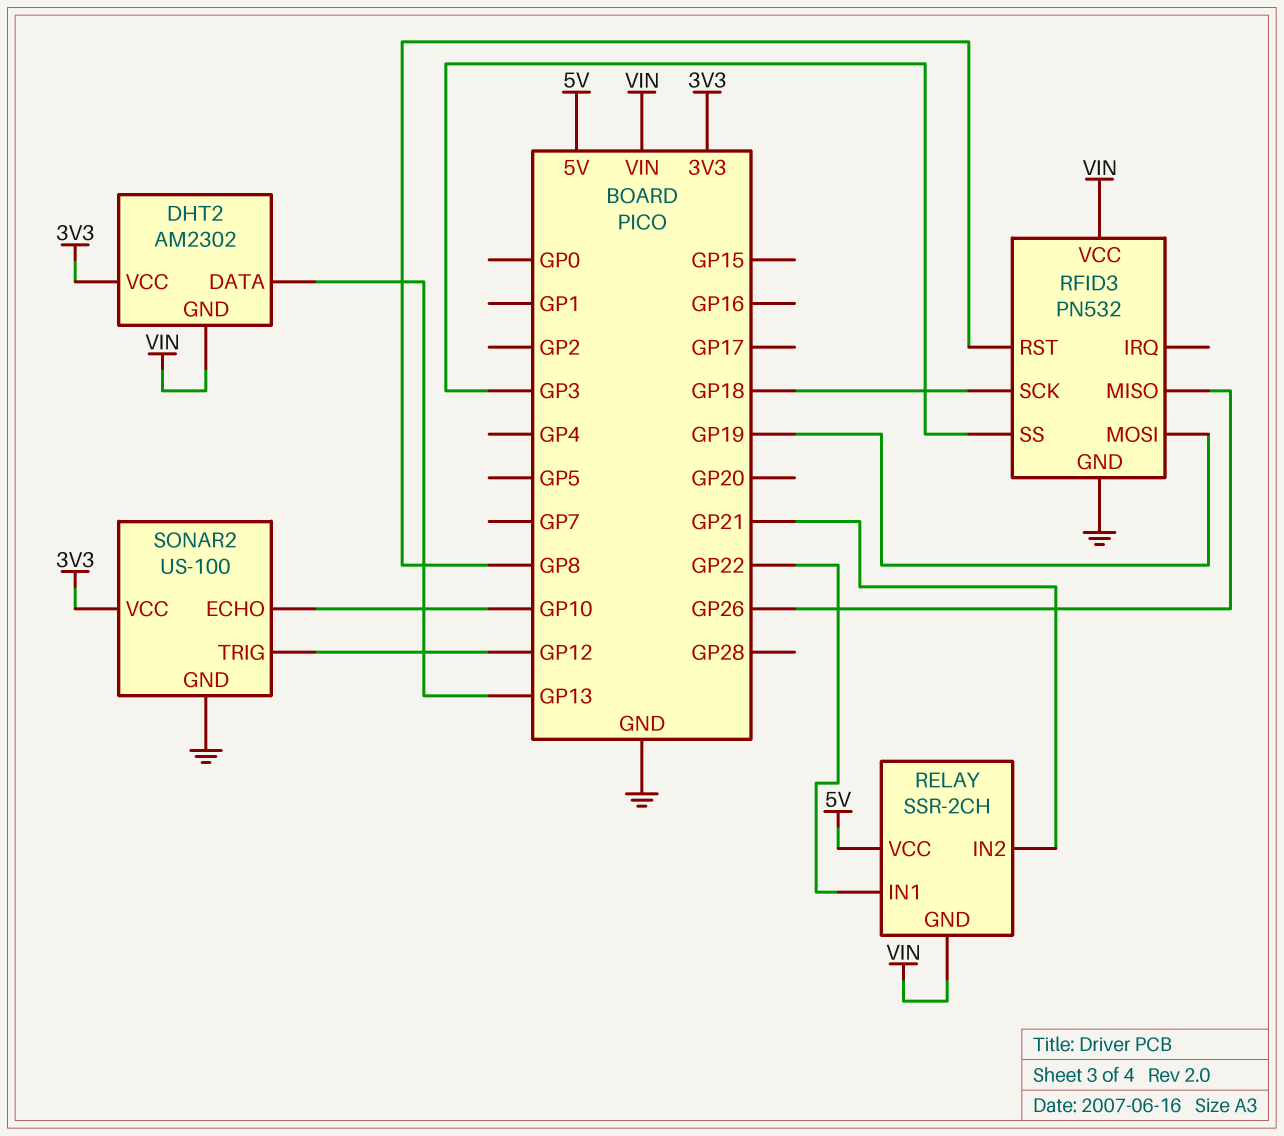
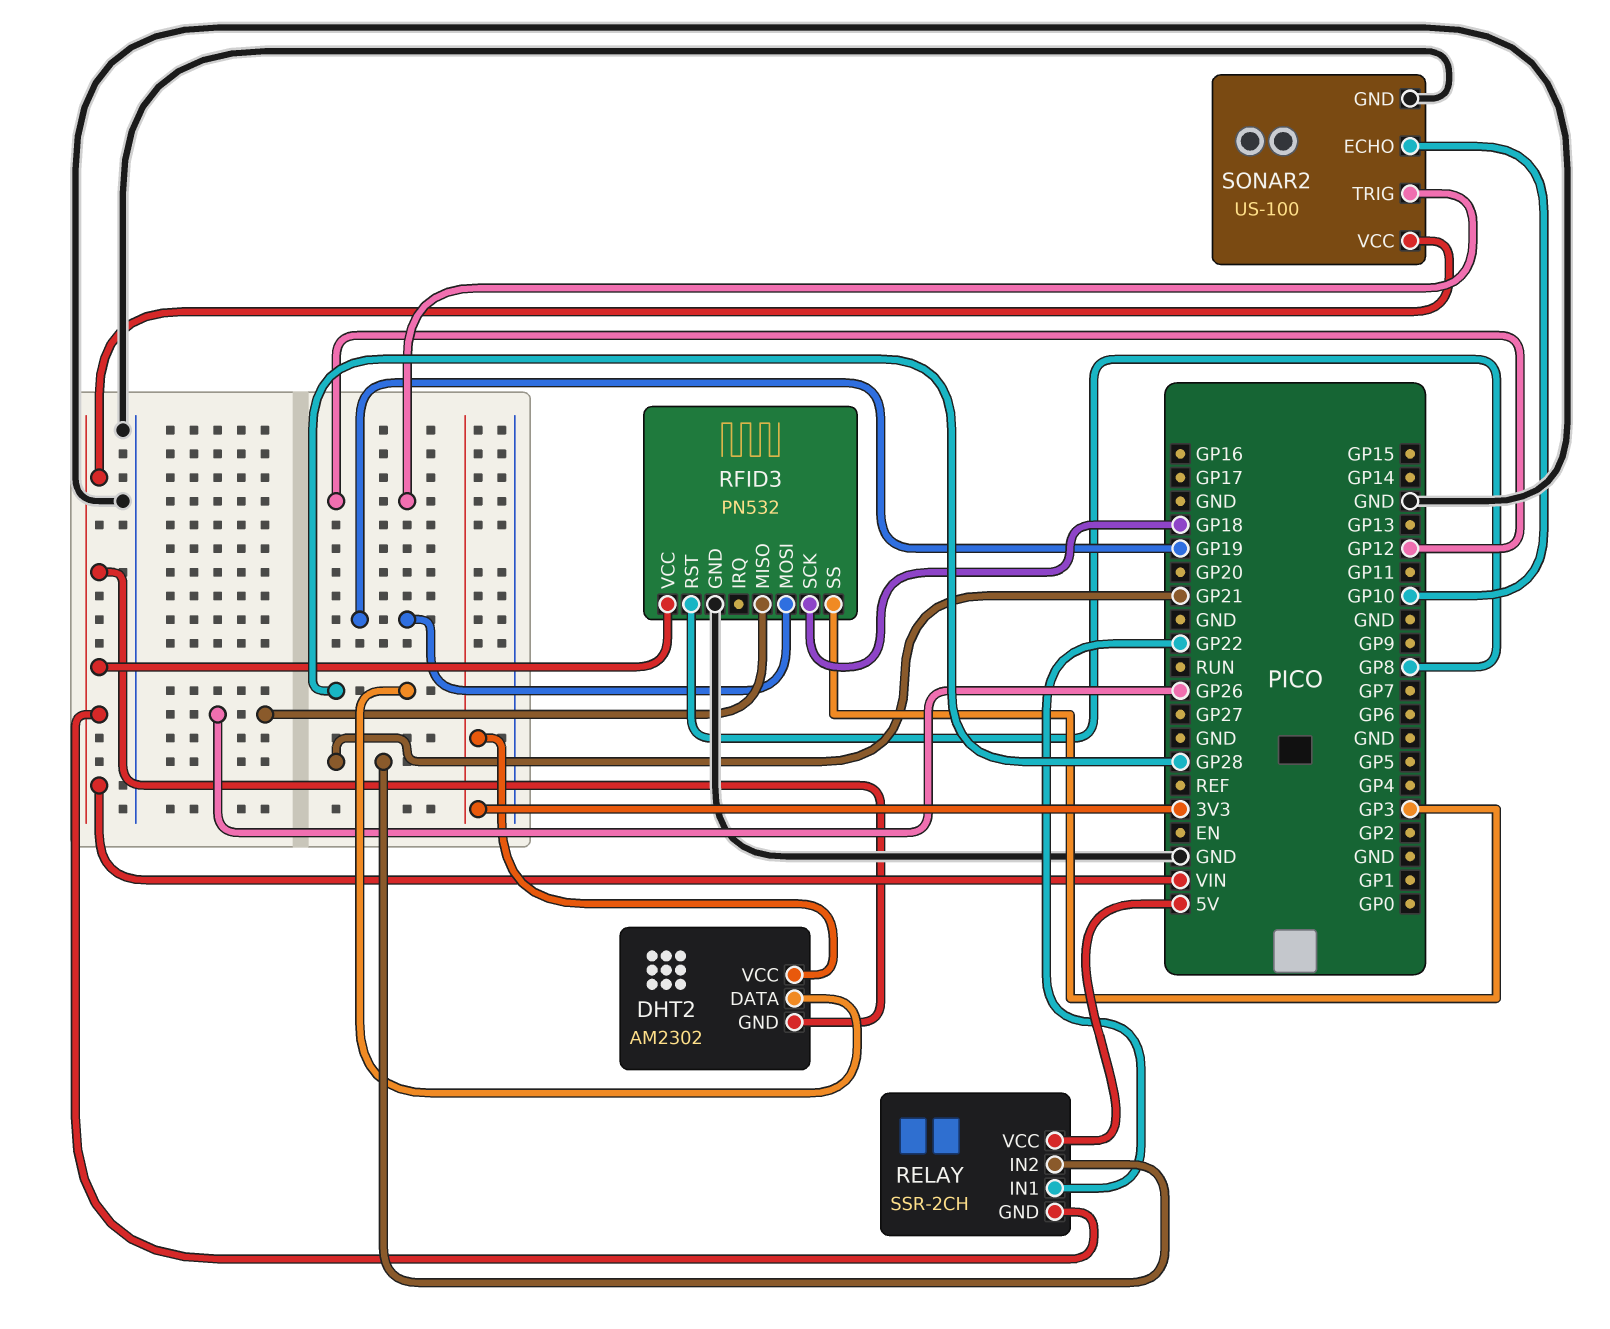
DHT2 pin DATA: GP13 -> GP28
SONAR2 pin VCC: 3V3 -> VIN

